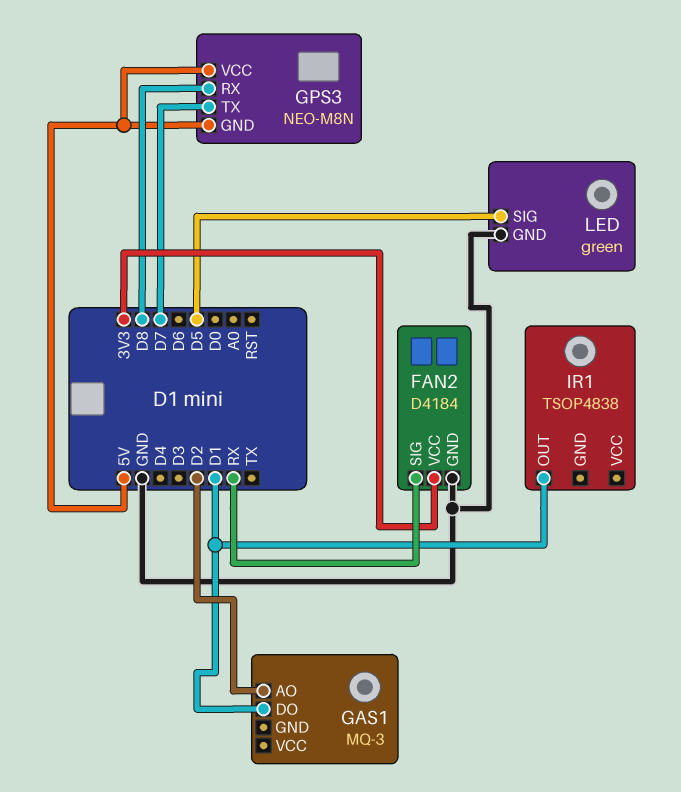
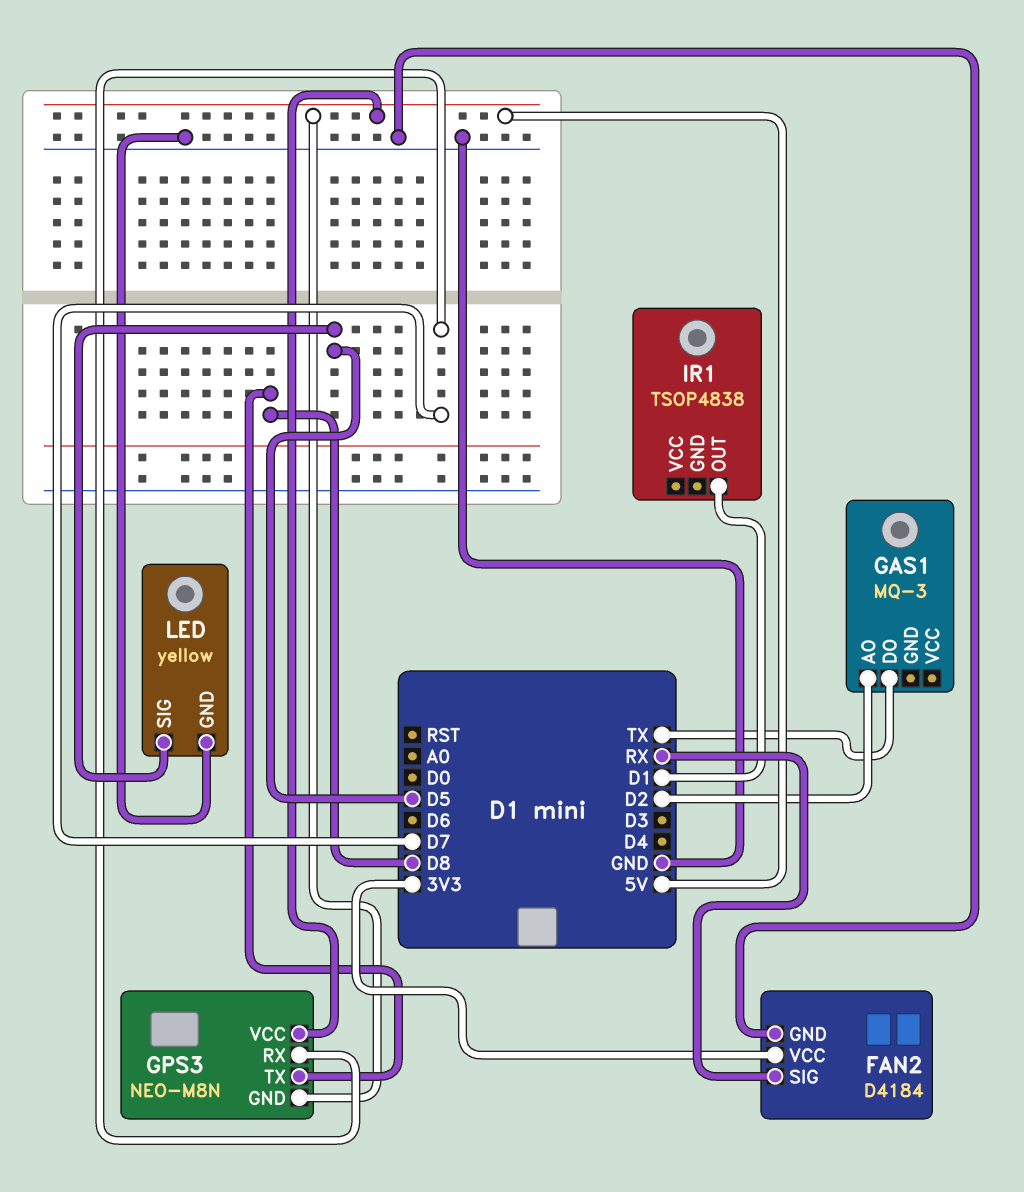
GAS1 pin DO: D1 -> TX
GPS3 pin RX: D8 -> D7
GPS3 pin TX: D7 -> D8
LED: green -> yellow

